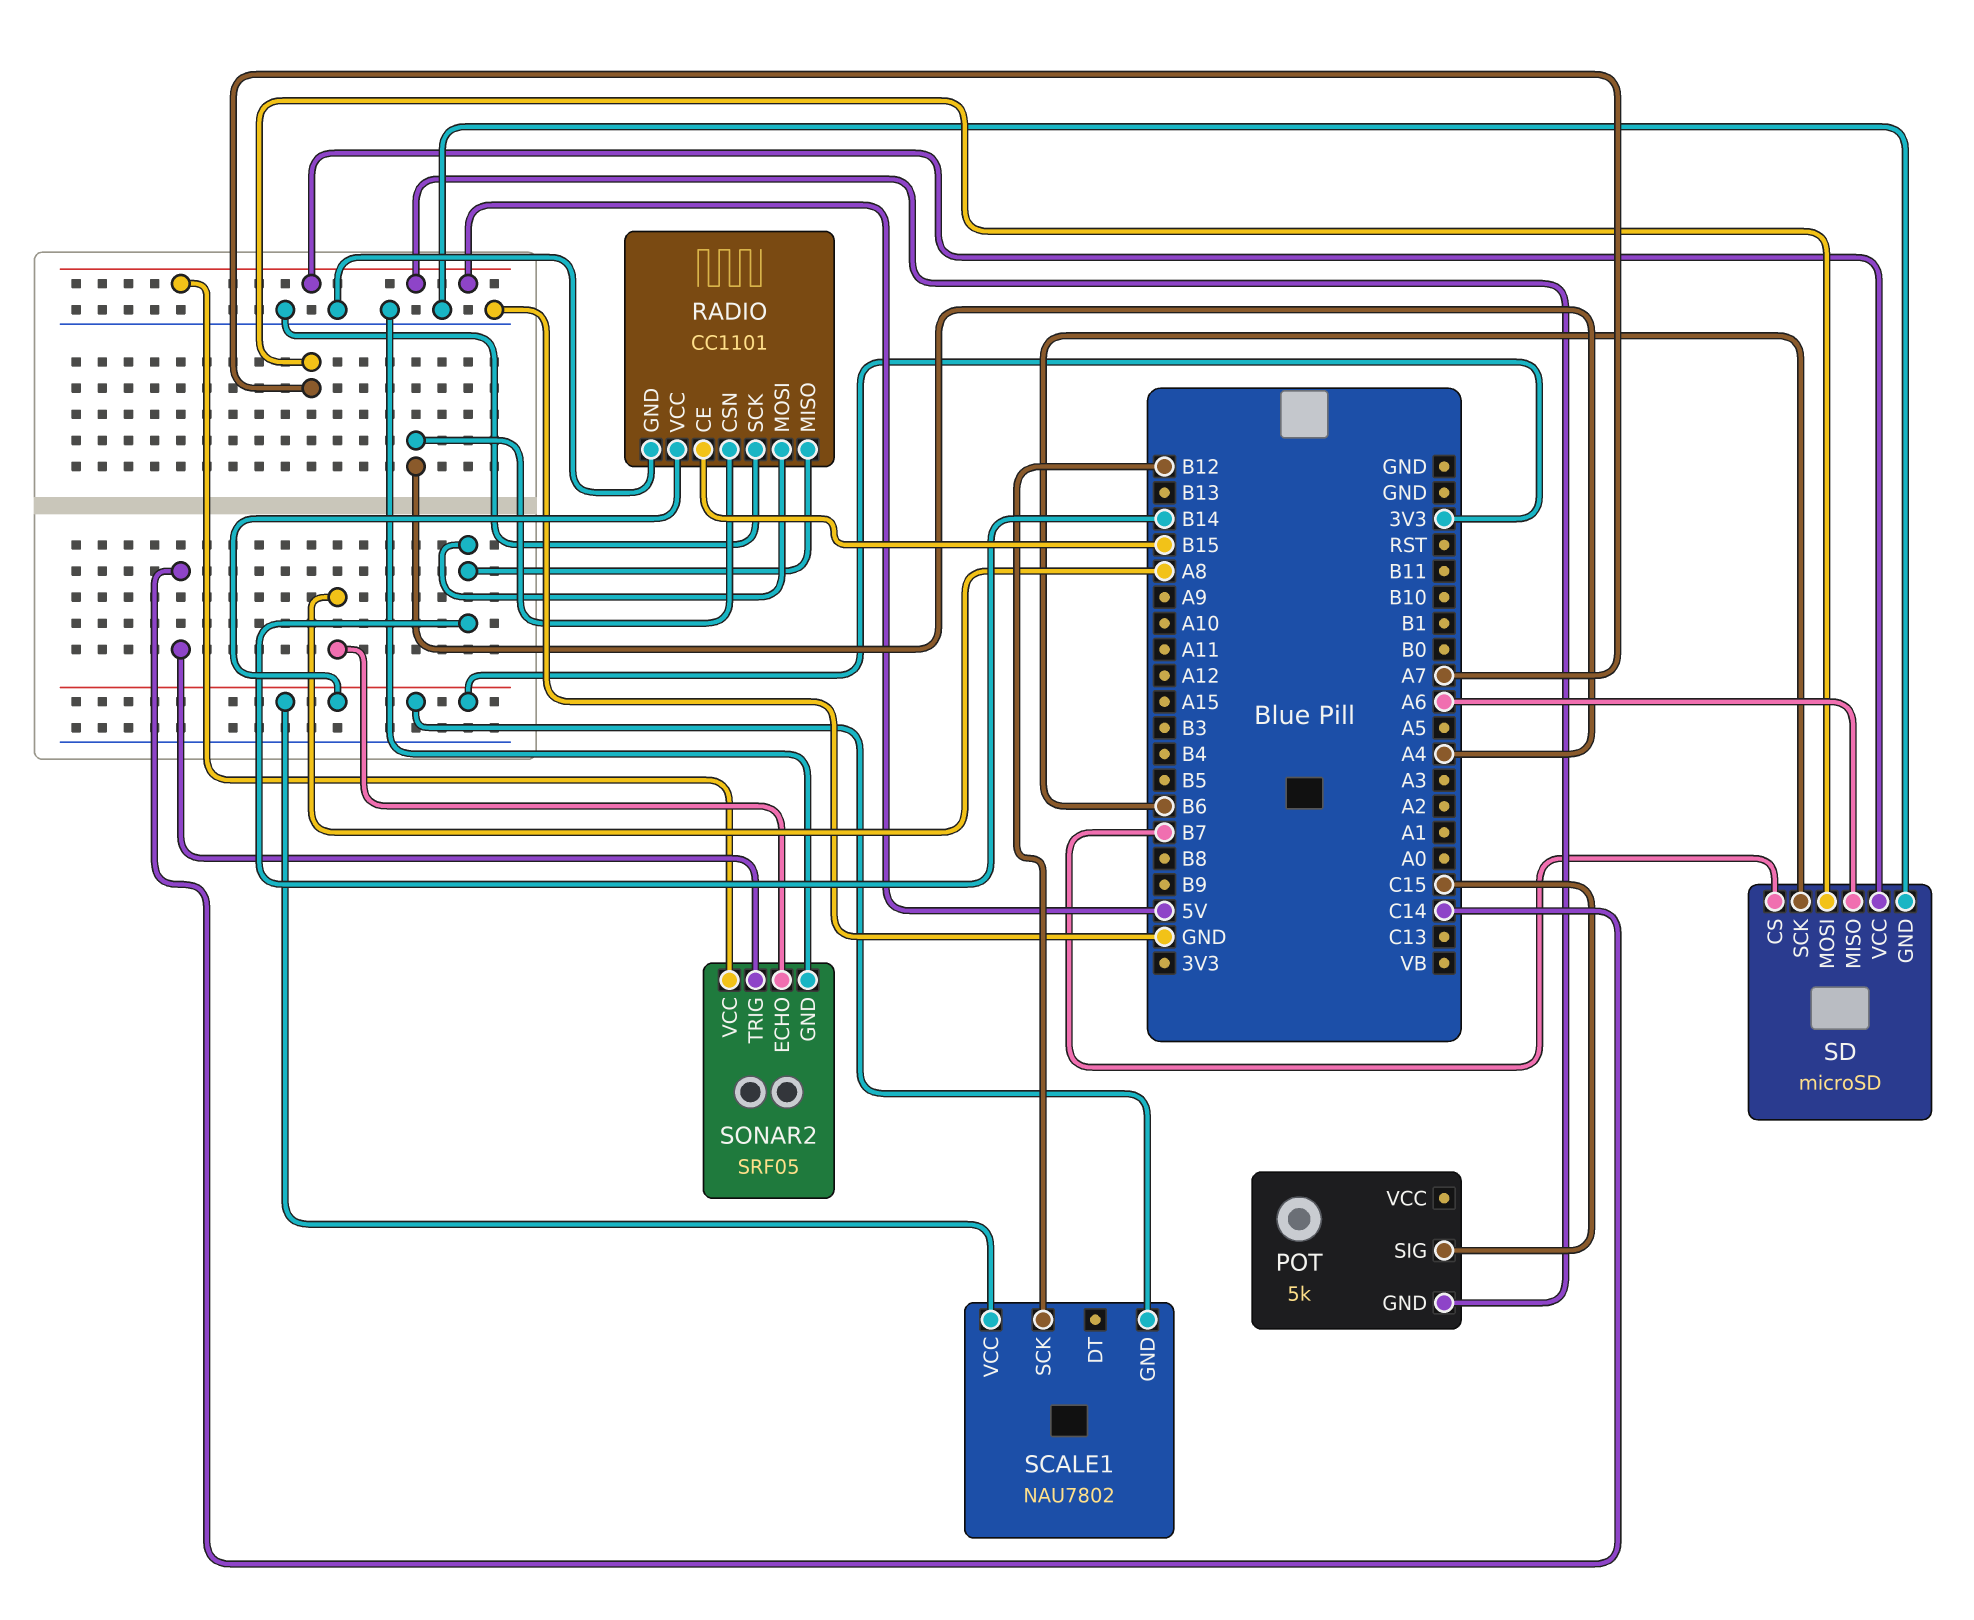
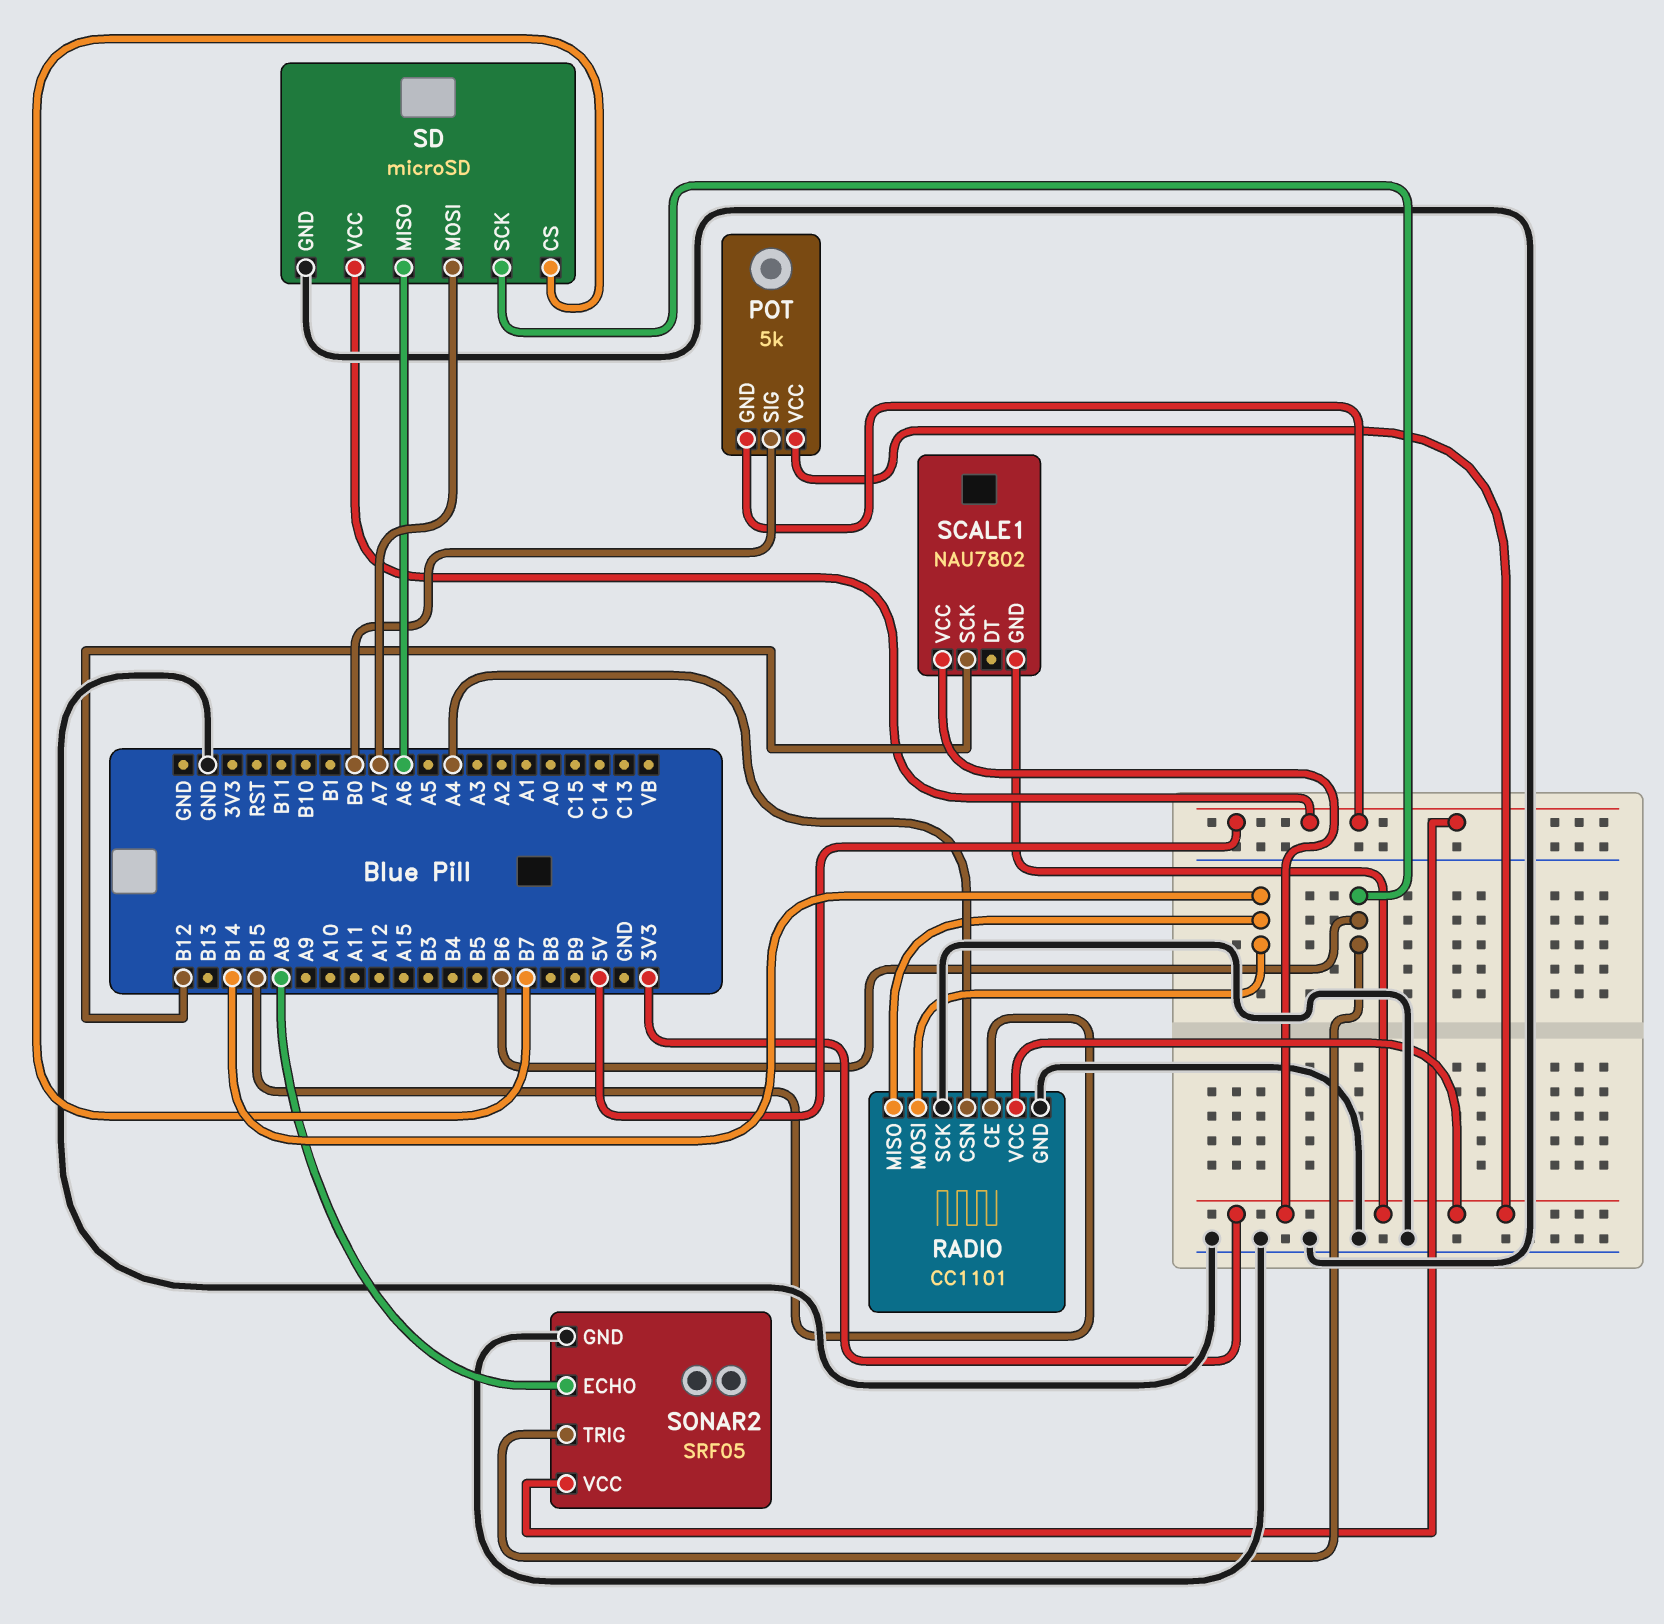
POT pin SIG: C15 -> B0
POT pin VCC: none -> 3V3
SONAR2 pin TRIG: C14 -> B6

